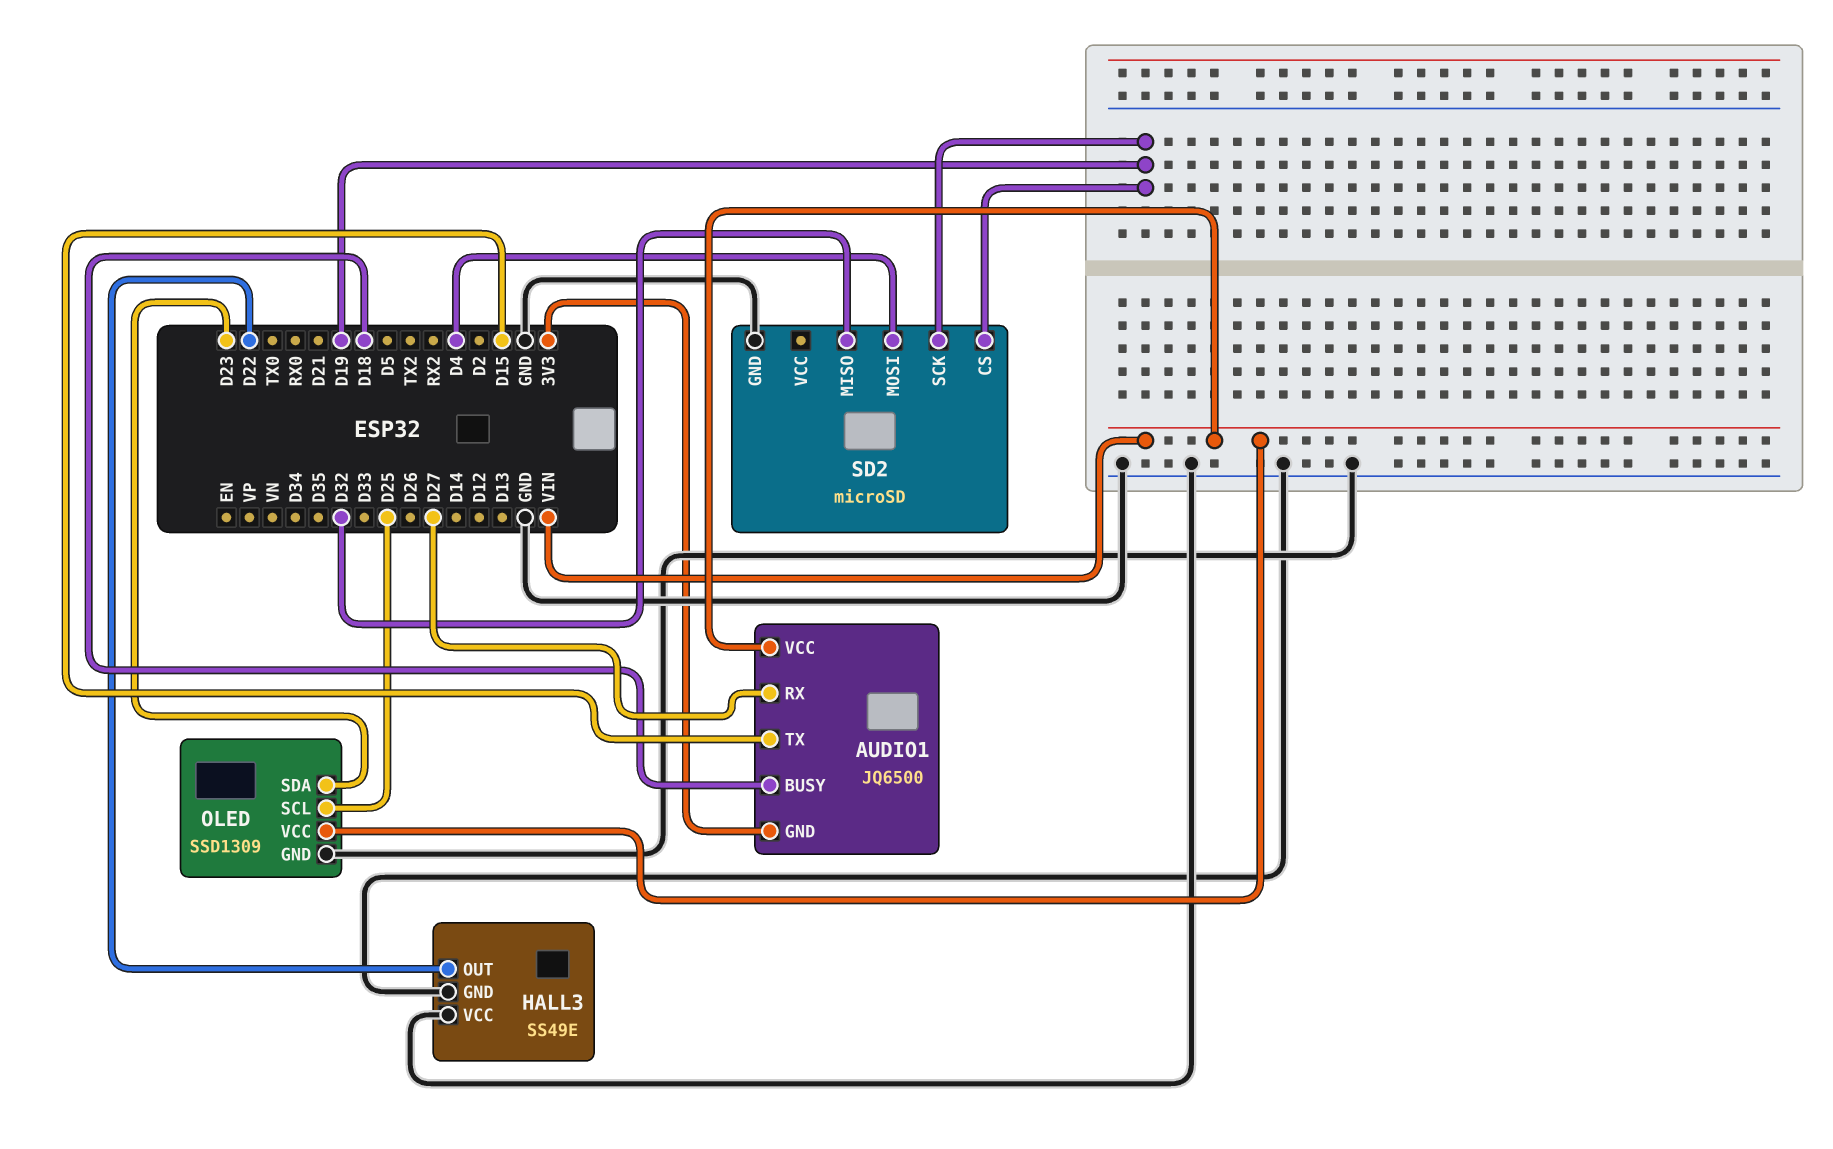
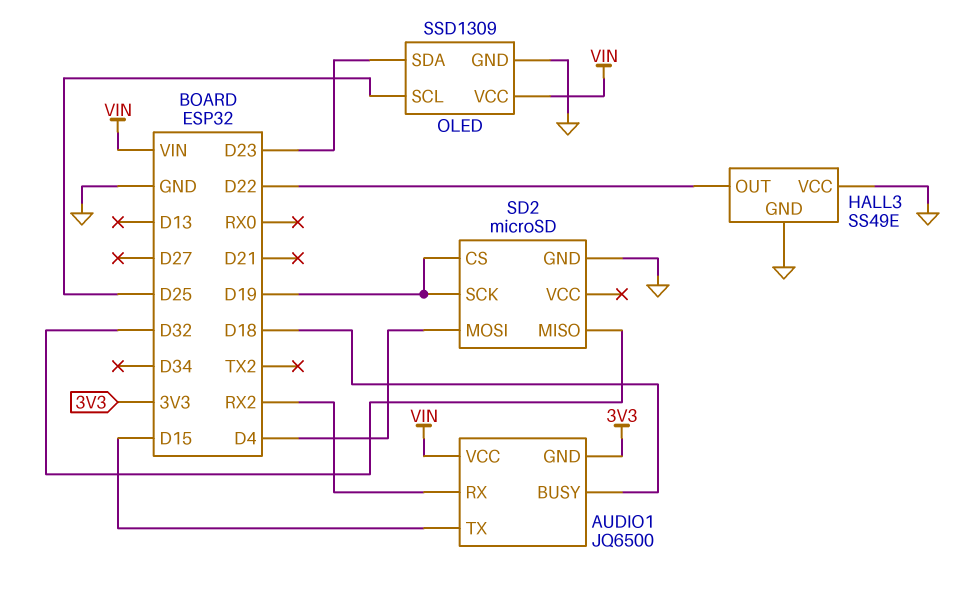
AUDIO1 pin RX: D27 -> RX2

